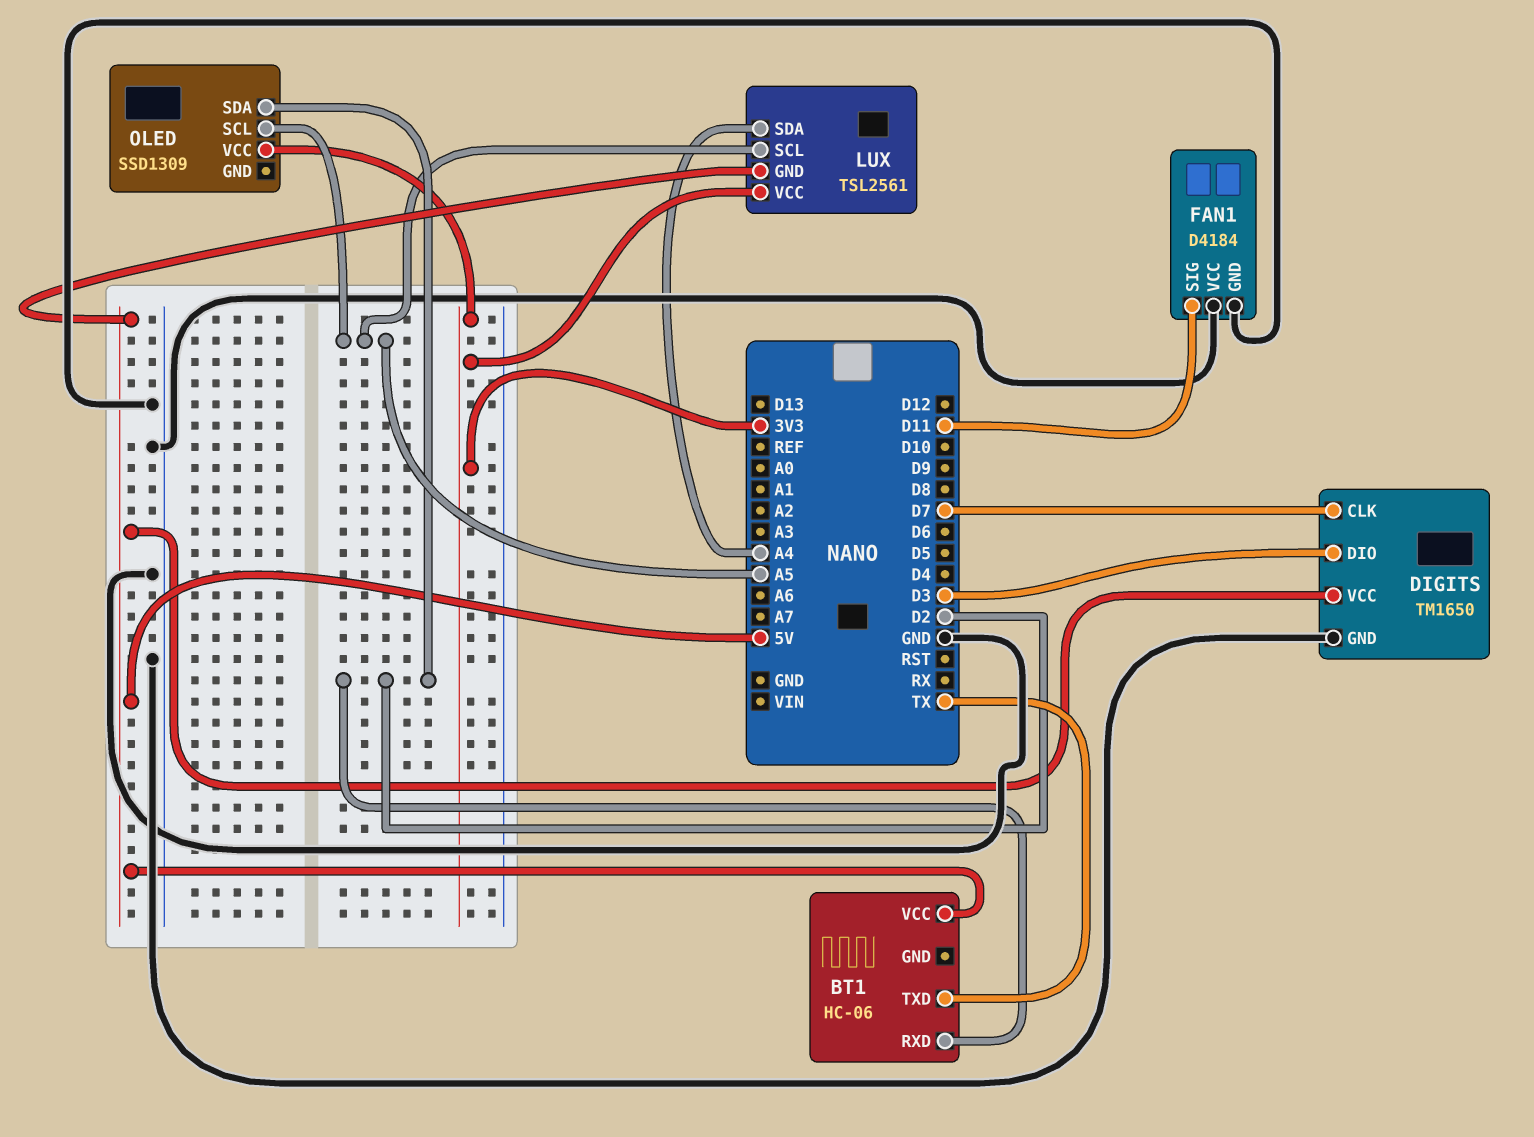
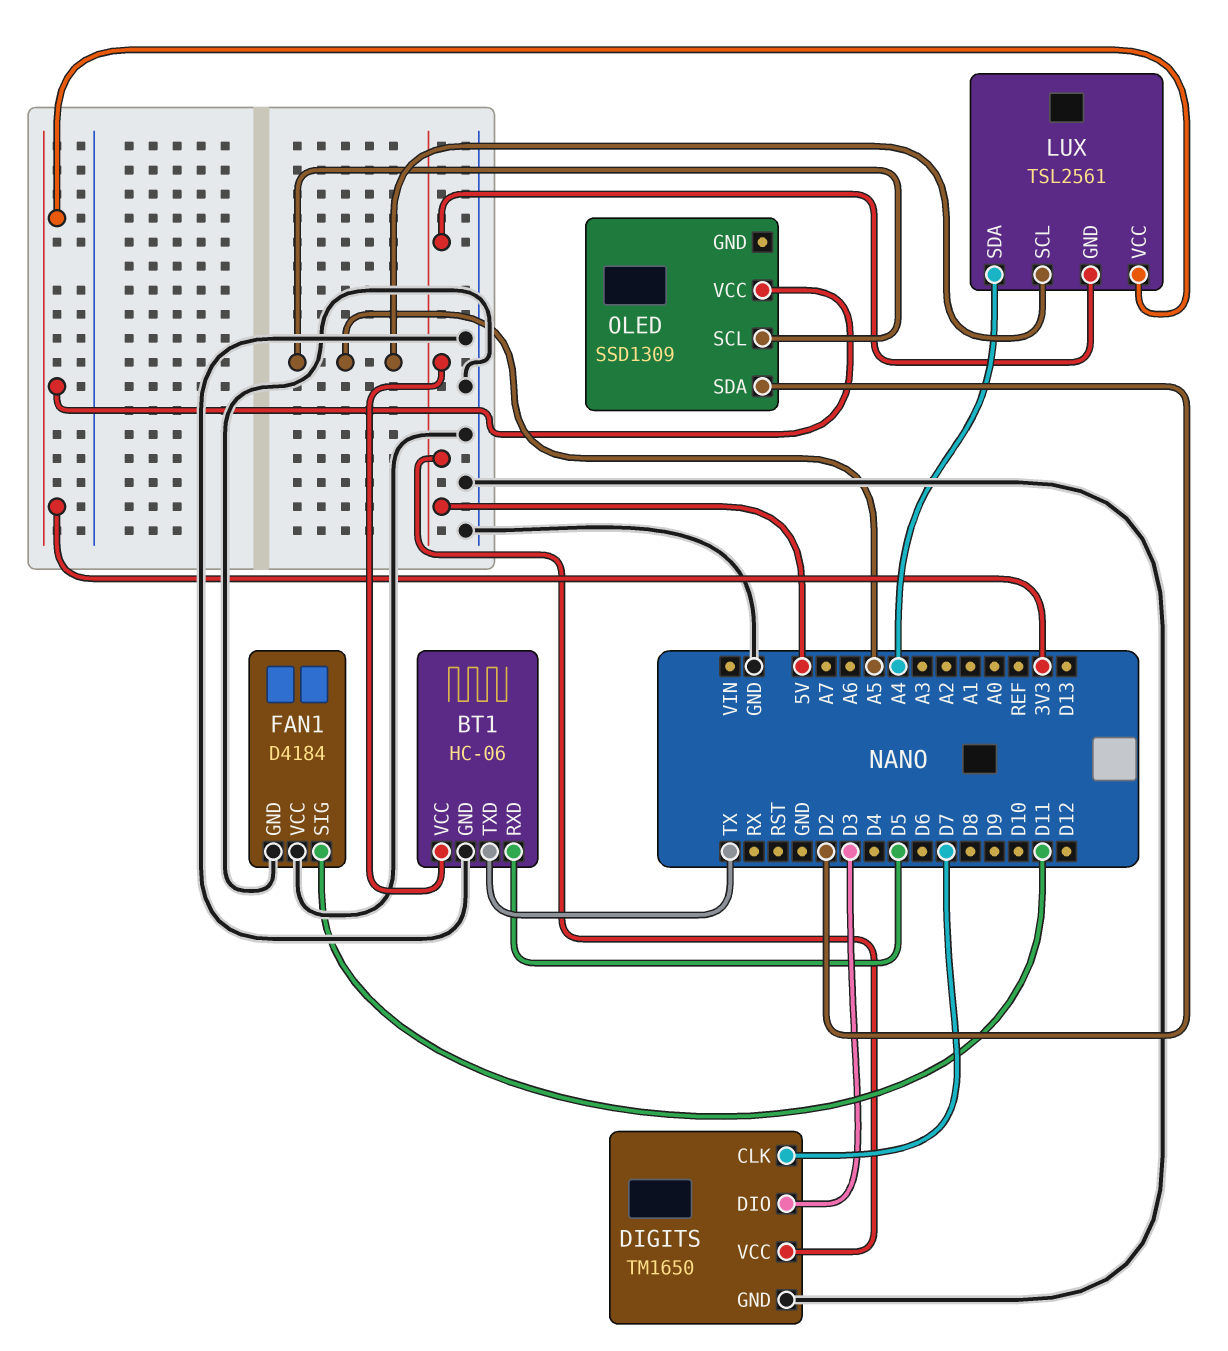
BT1 pin GND: none -> GND
BT1 pin RXD: D2 -> D5

